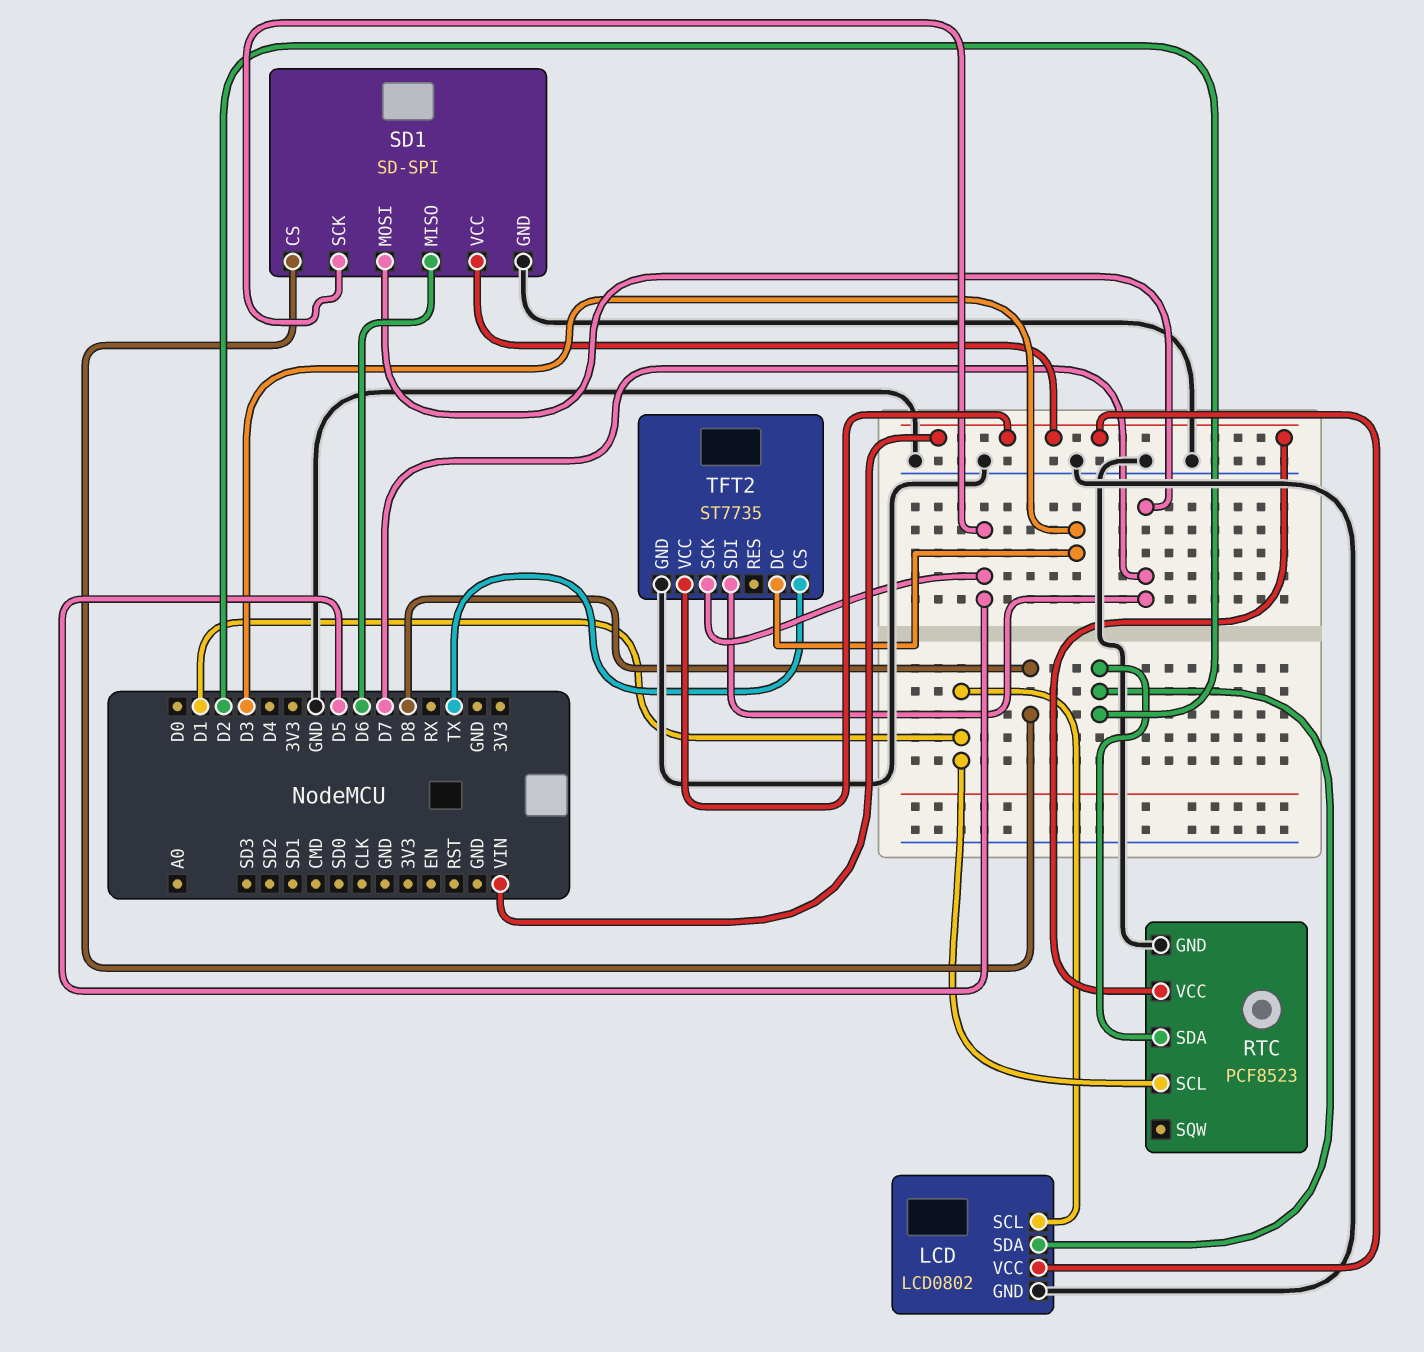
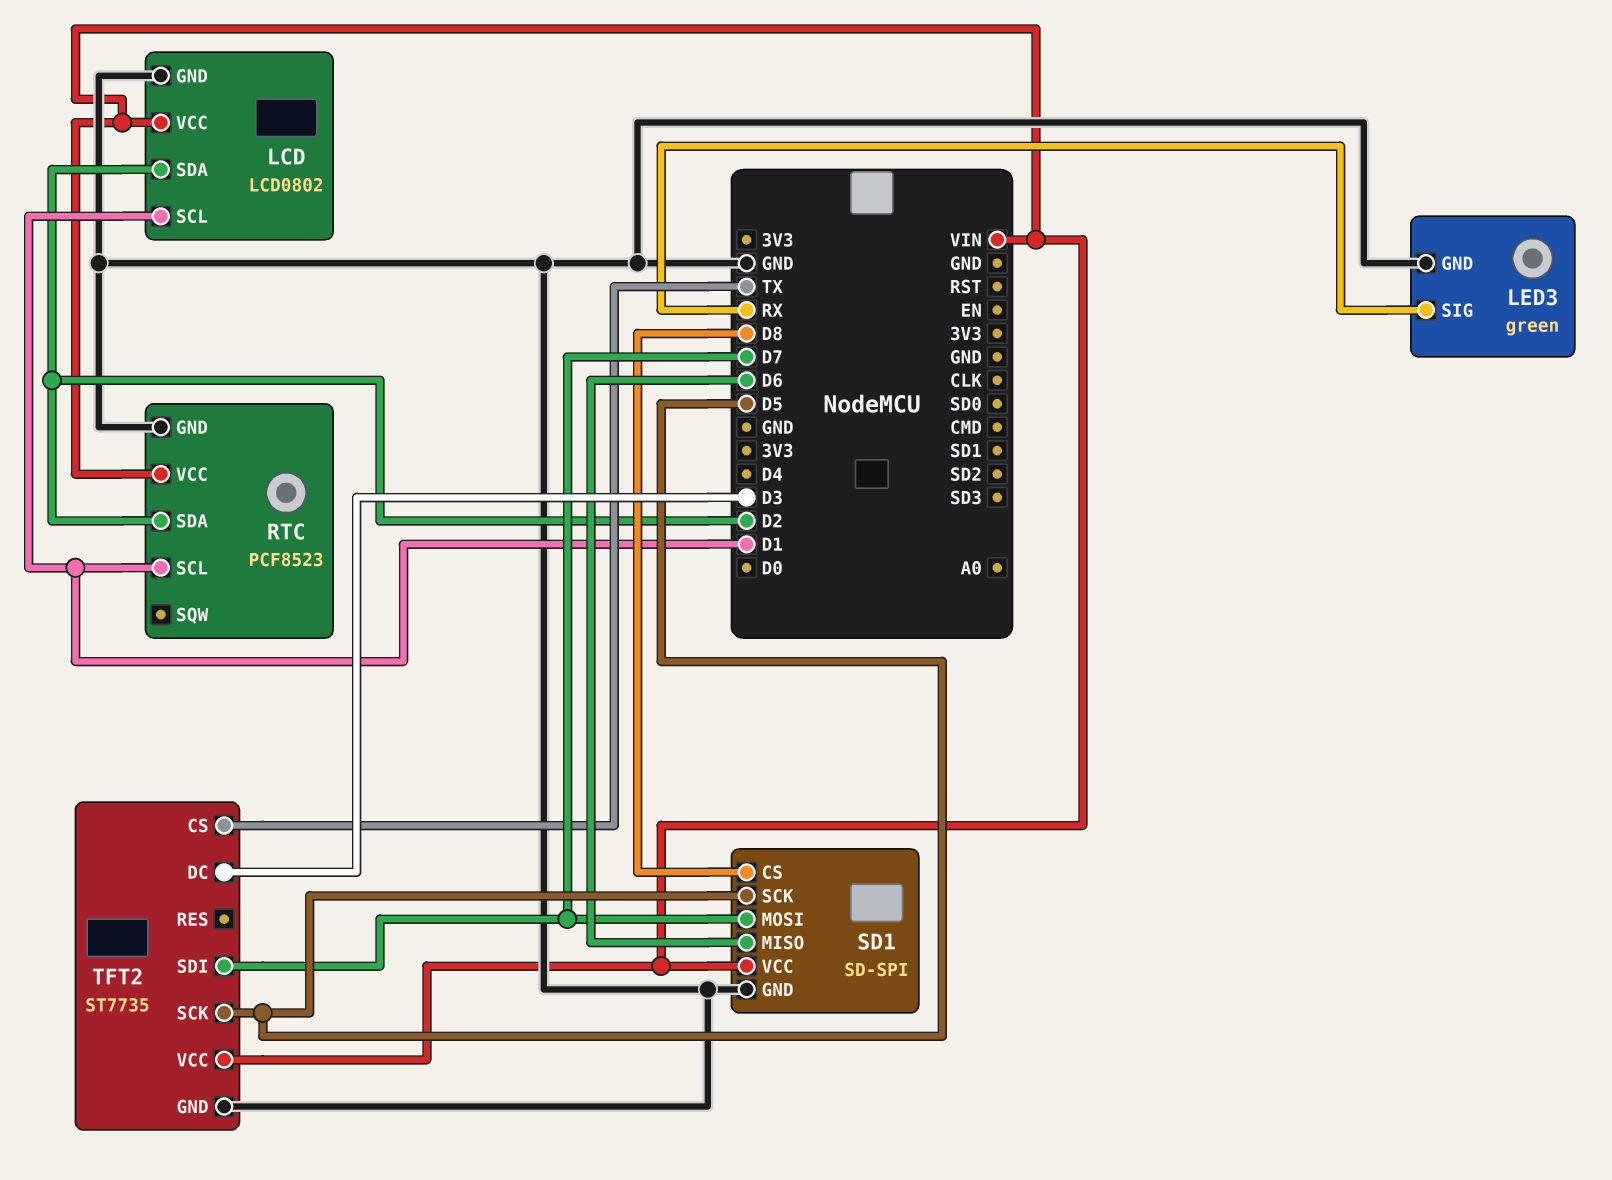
LED3: none -> green
LED3 pin GND: none -> GND
LED3 pin SIG: none -> RX

